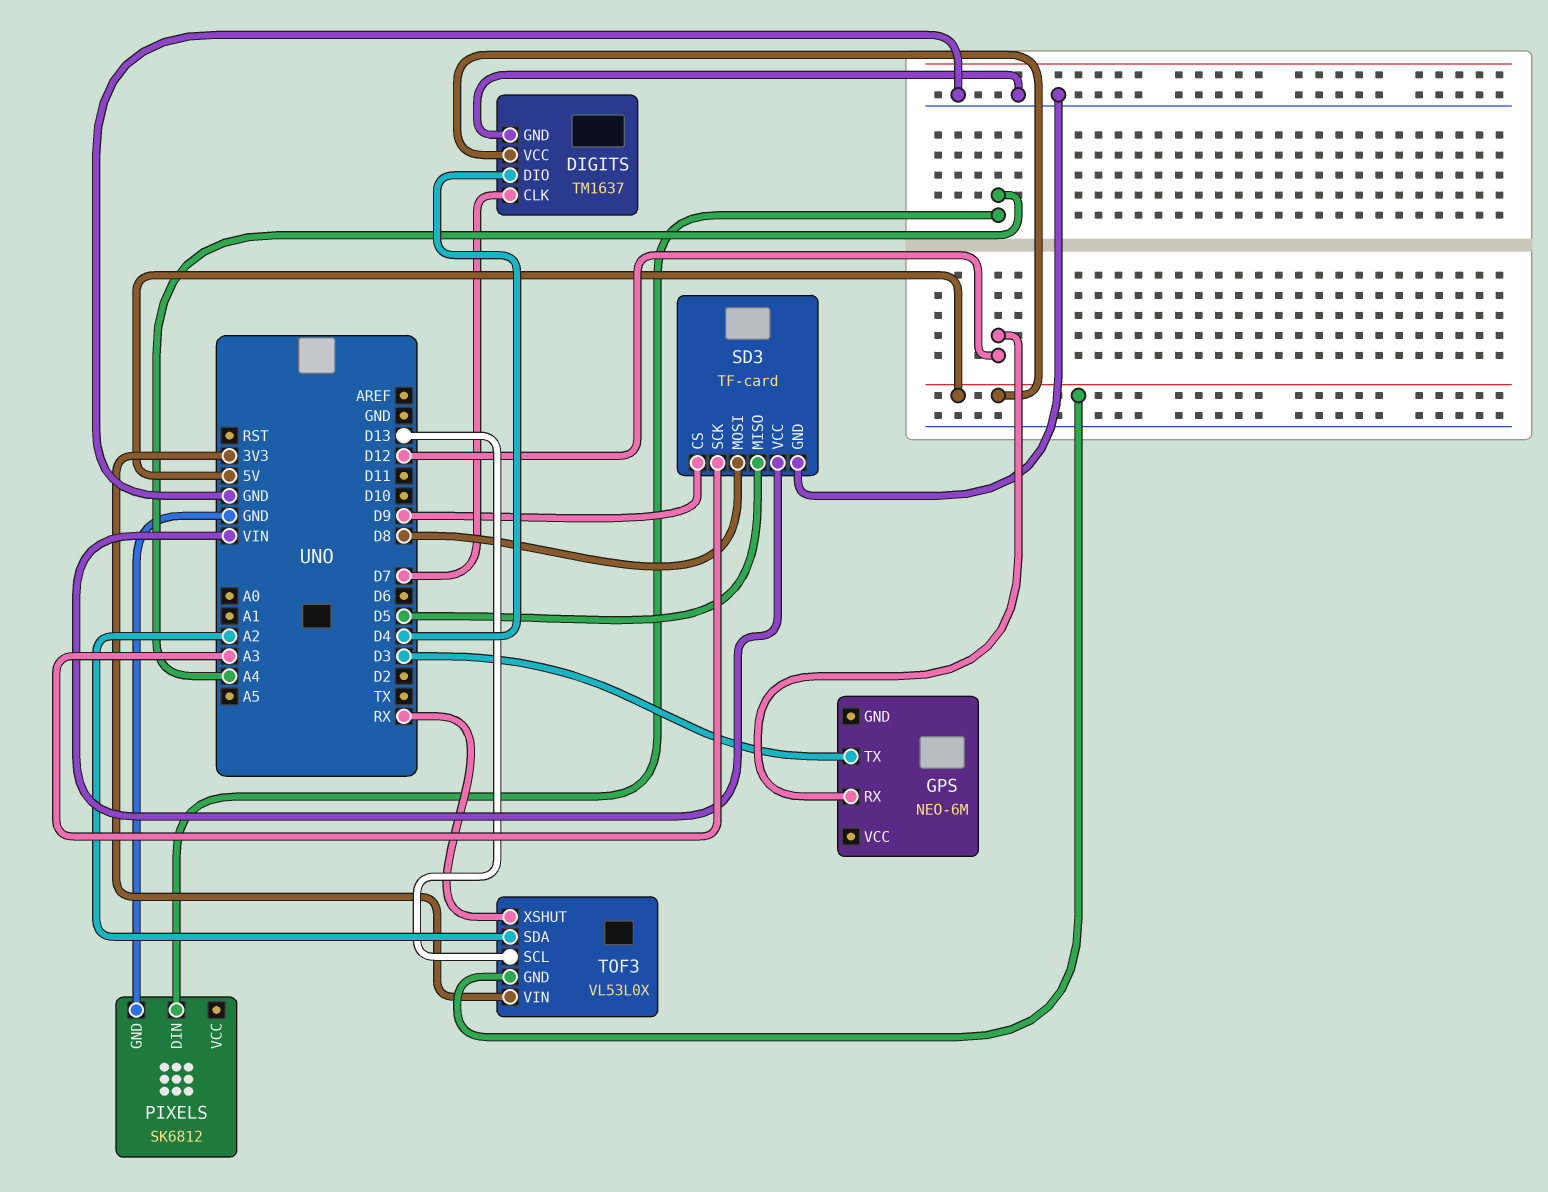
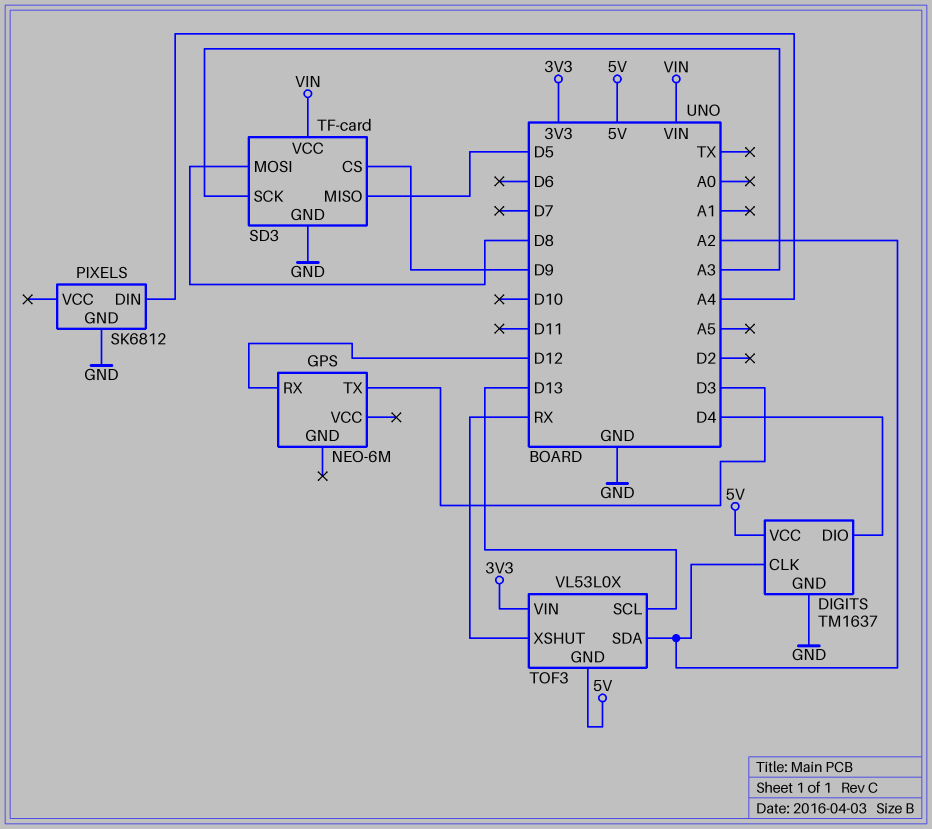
DIGITS pin CLK: D7 -> A2

